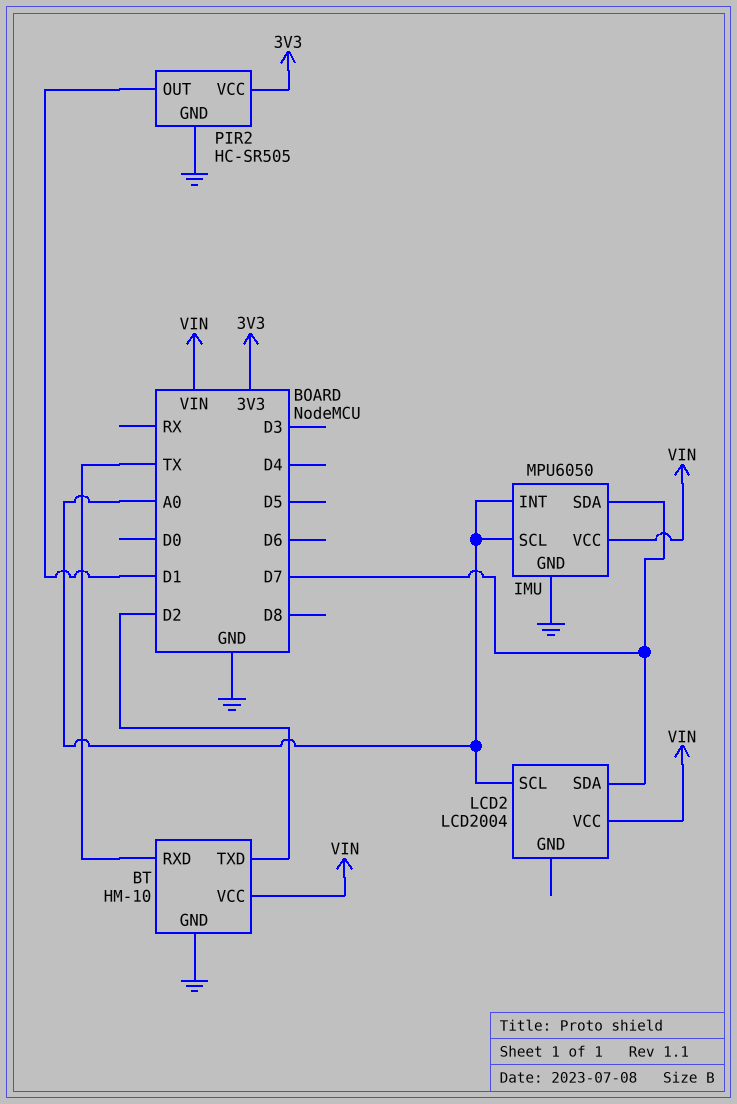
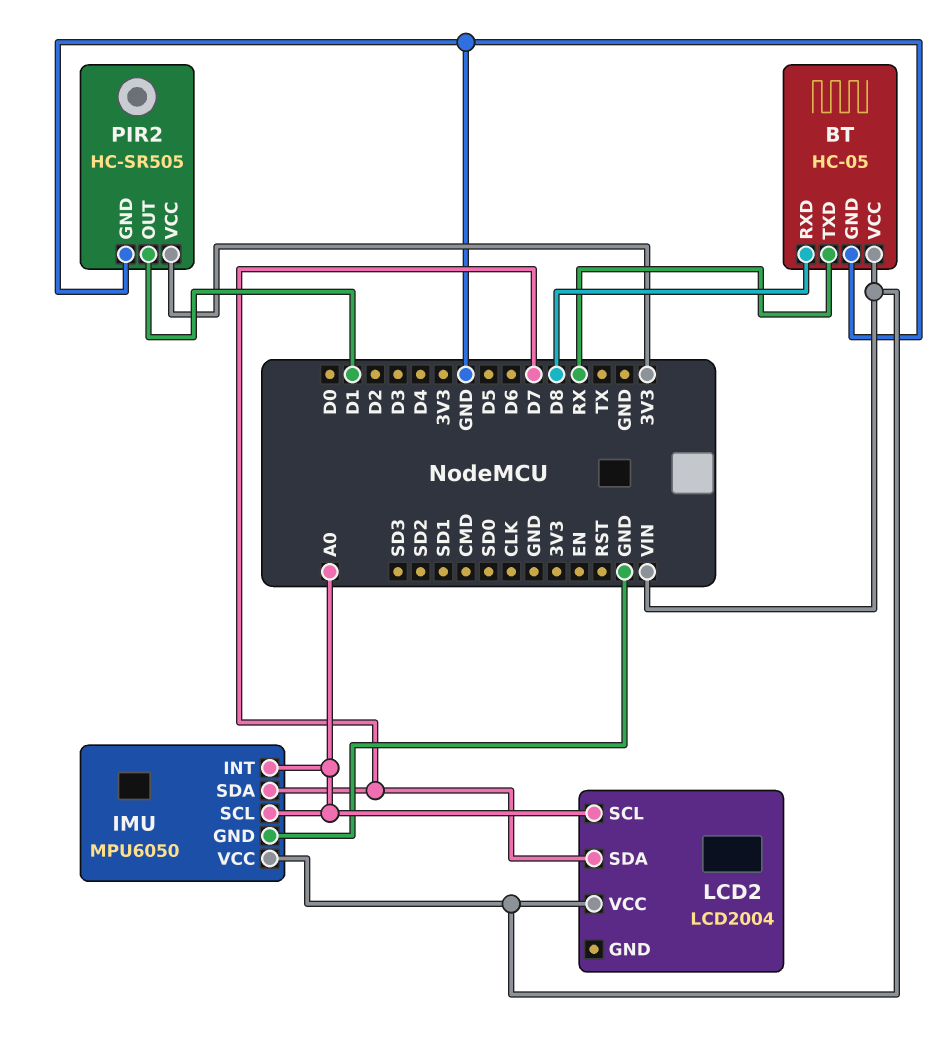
BT: HM-10 -> HC-05
BT pin RXD: TX -> D8
BT pin TXD: D2 -> RX

